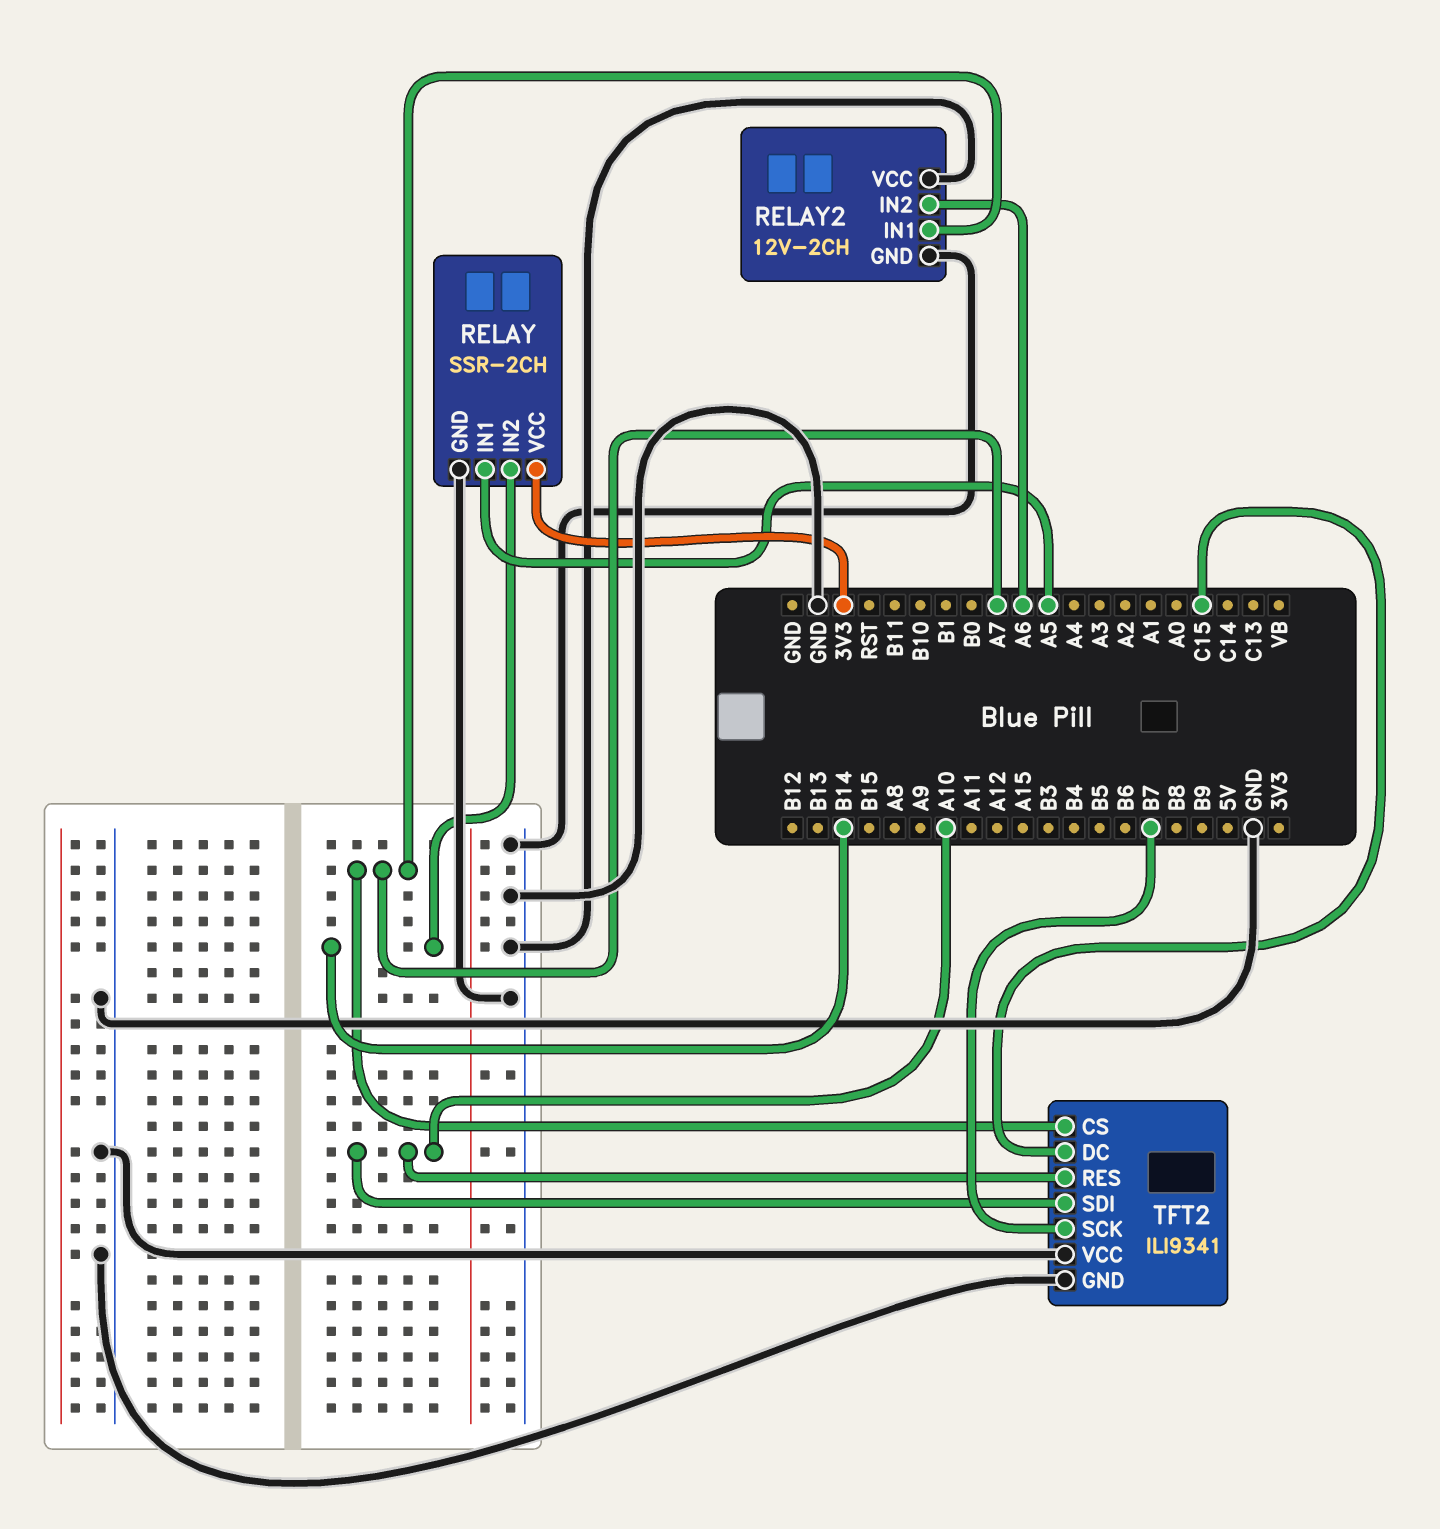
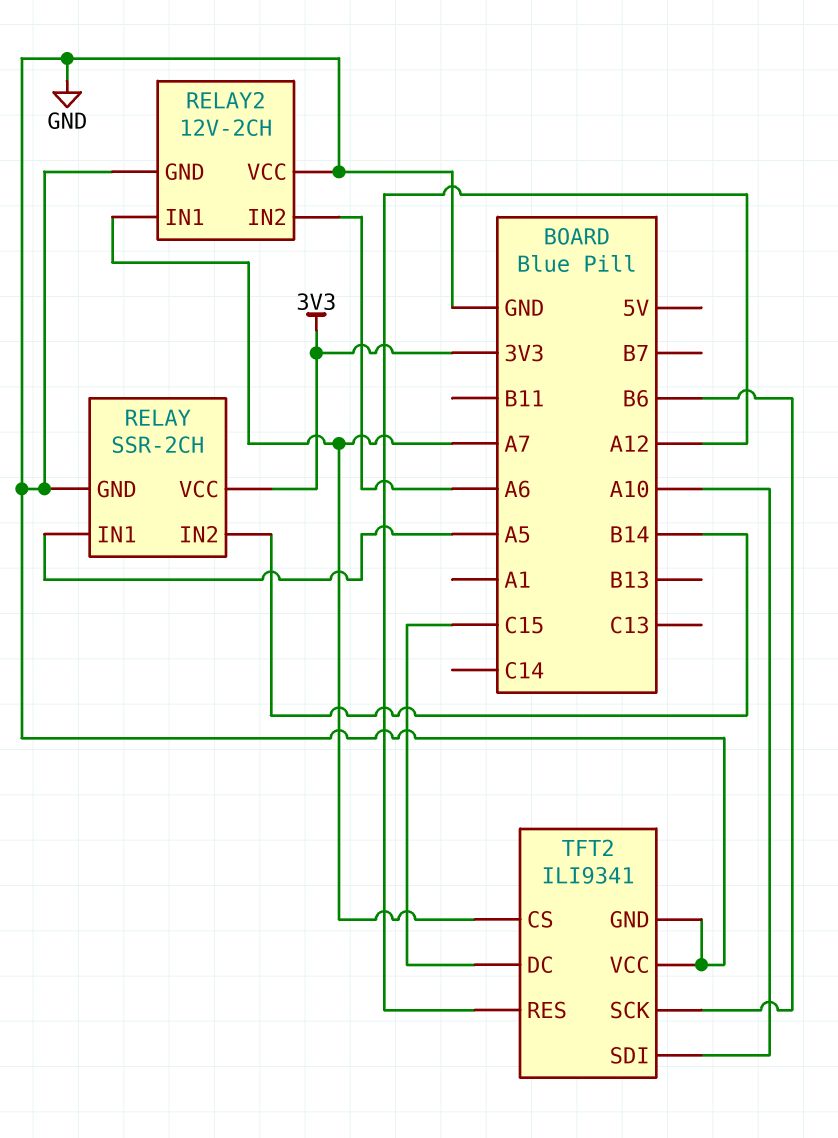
TFT2 pin RES: A10 -> A12
TFT2 pin SCK: B7 -> B6

